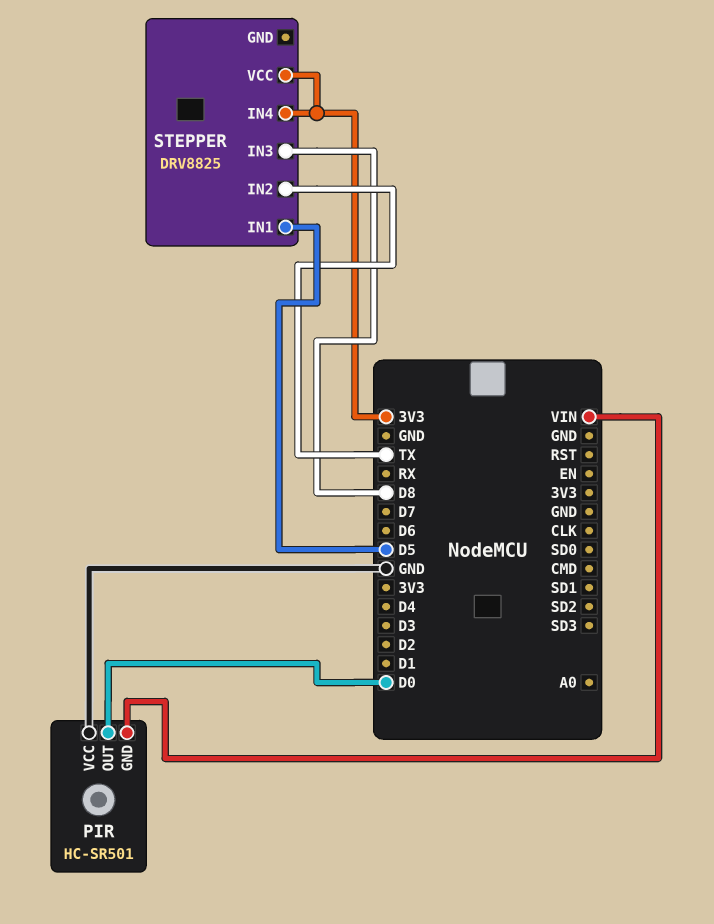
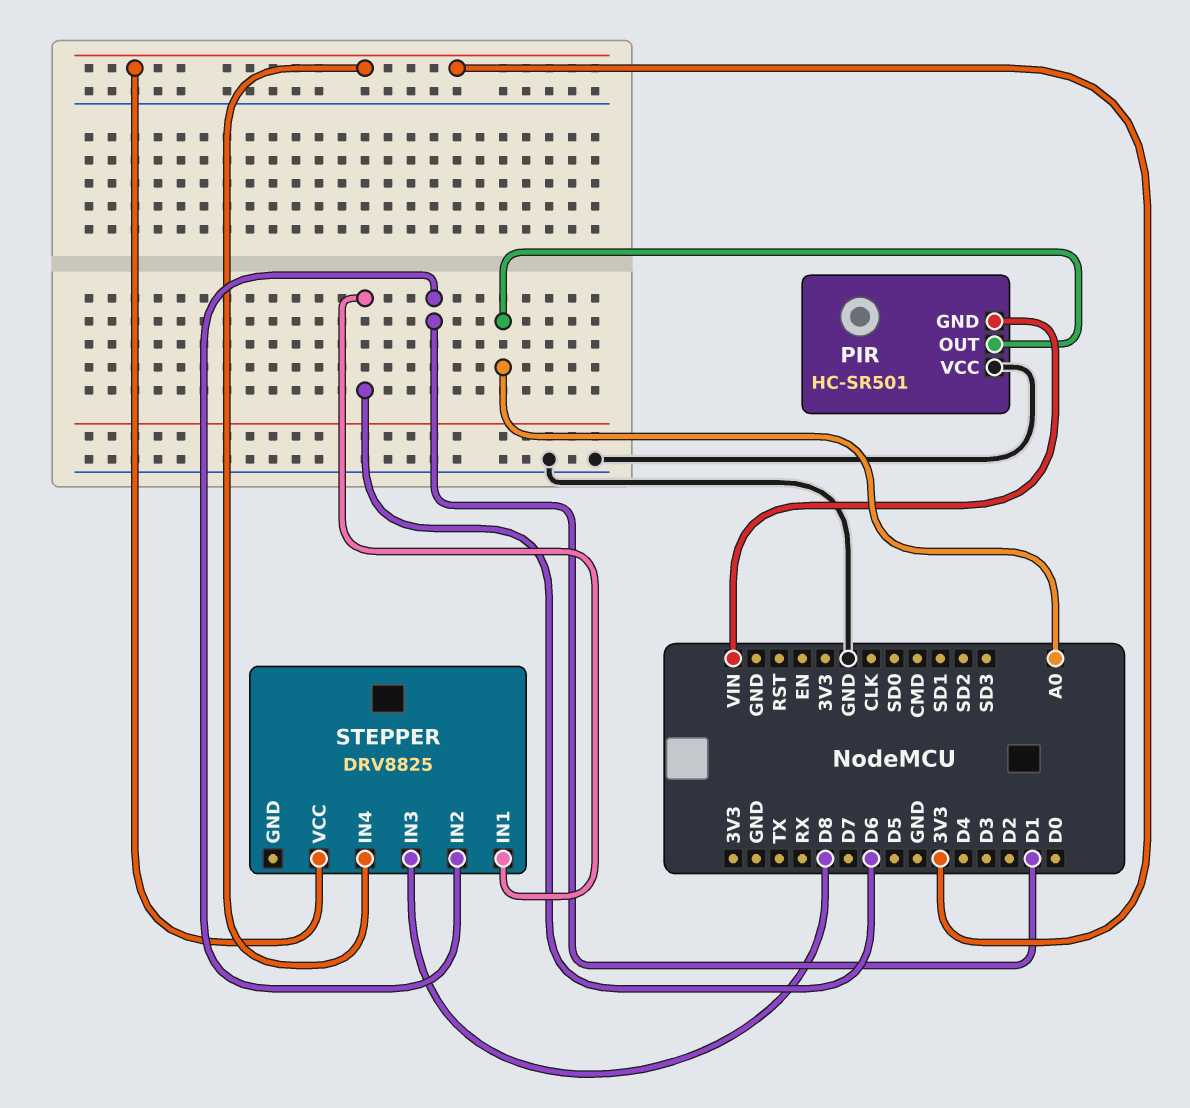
PIR pin OUT: D0 -> A0
STEPPER pin IN1: D5 -> D6
STEPPER pin IN2: TX -> D1

